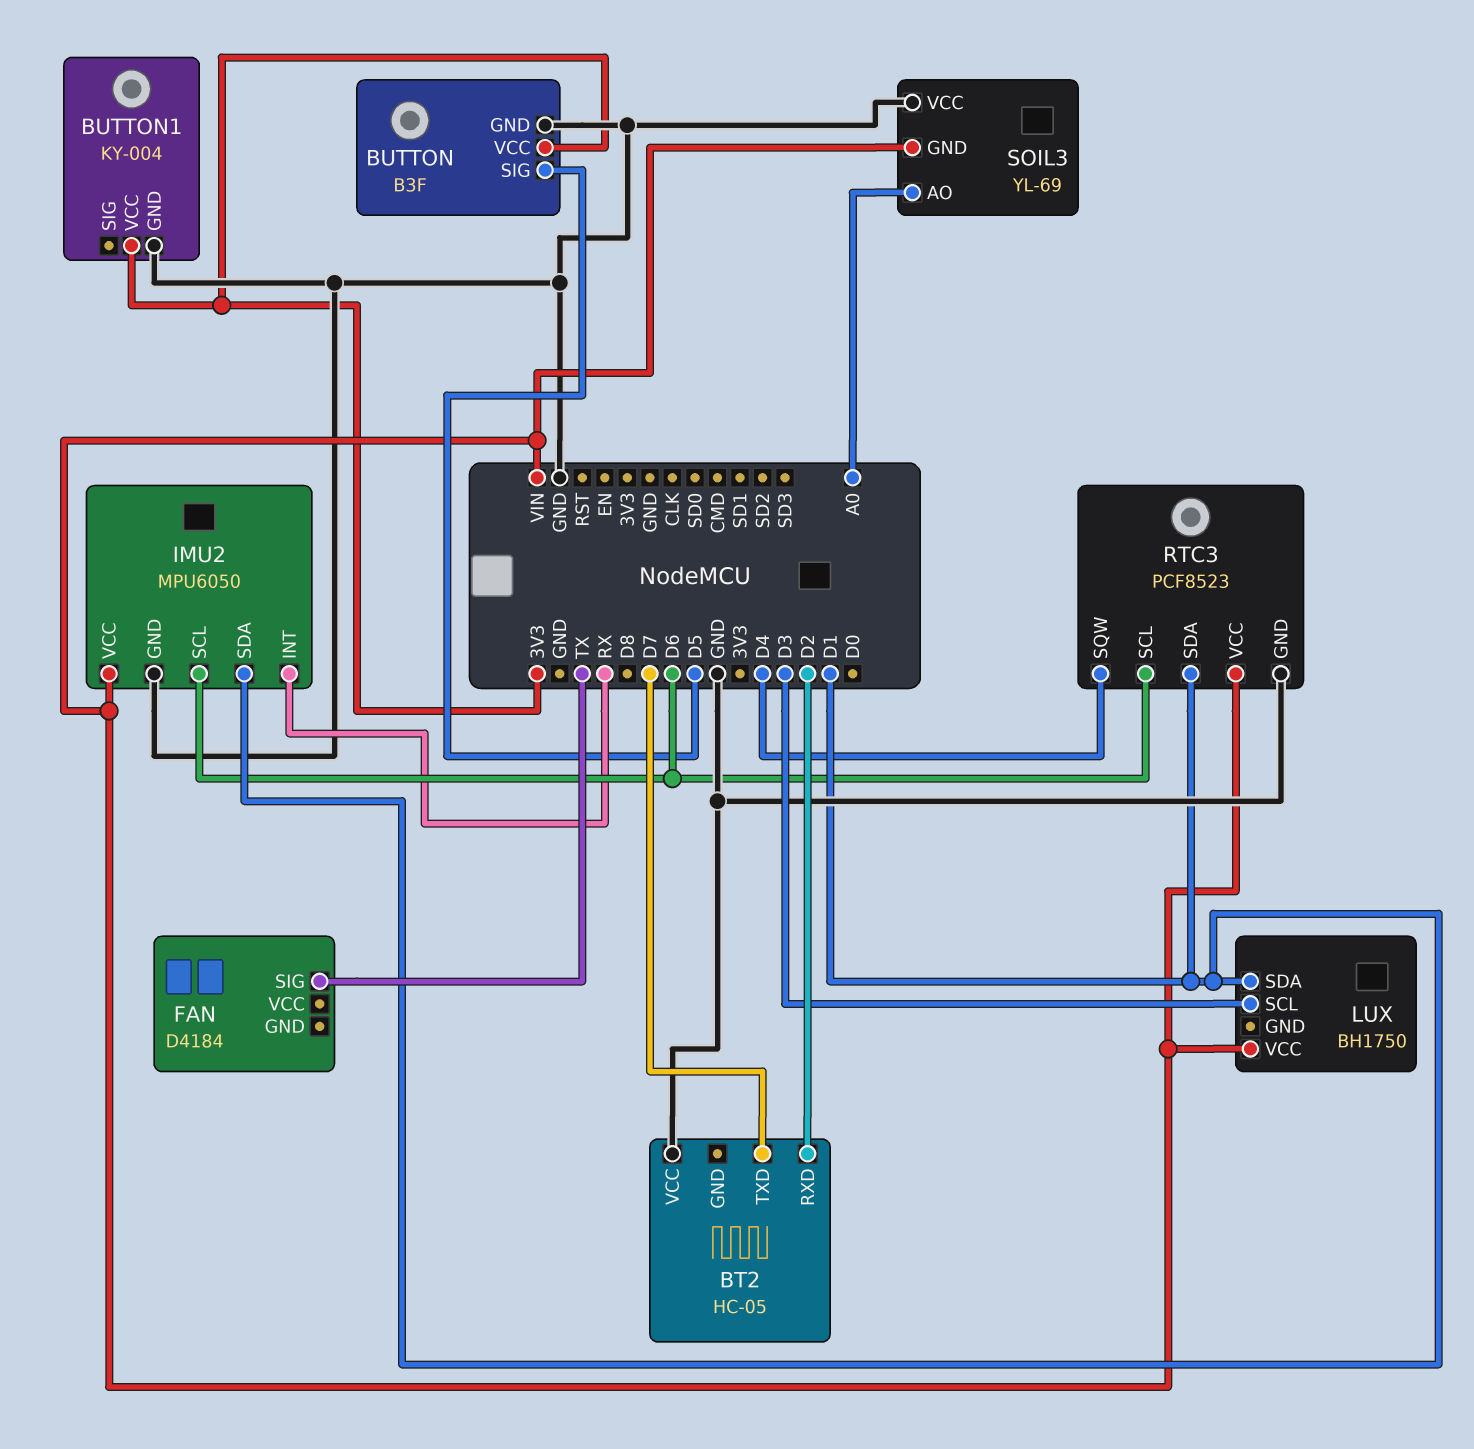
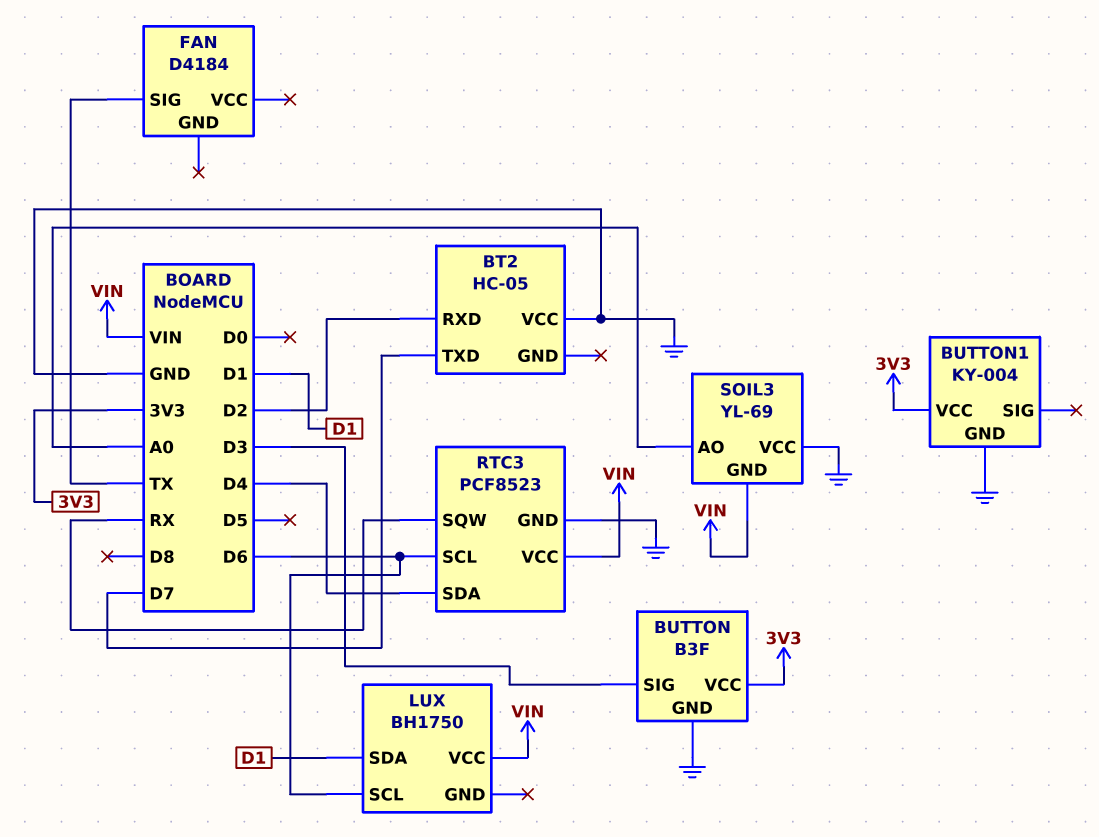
BUTTON pin SIG: D5 -> D3
IMU2: MPU6050 -> none
IMU2 pin GND: GND -> none
IMU2 pin INT: RX -> none
IMU2 pin SCL: D6 -> none
IMU2 pin SDA: D1 -> none
IMU2 pin VCC: VIN -> none
LUX pin SCL: D3 -> D6
RTC3 pin SDA: D1 -> D4
RTC3 pin SQW: D4 -> RX

